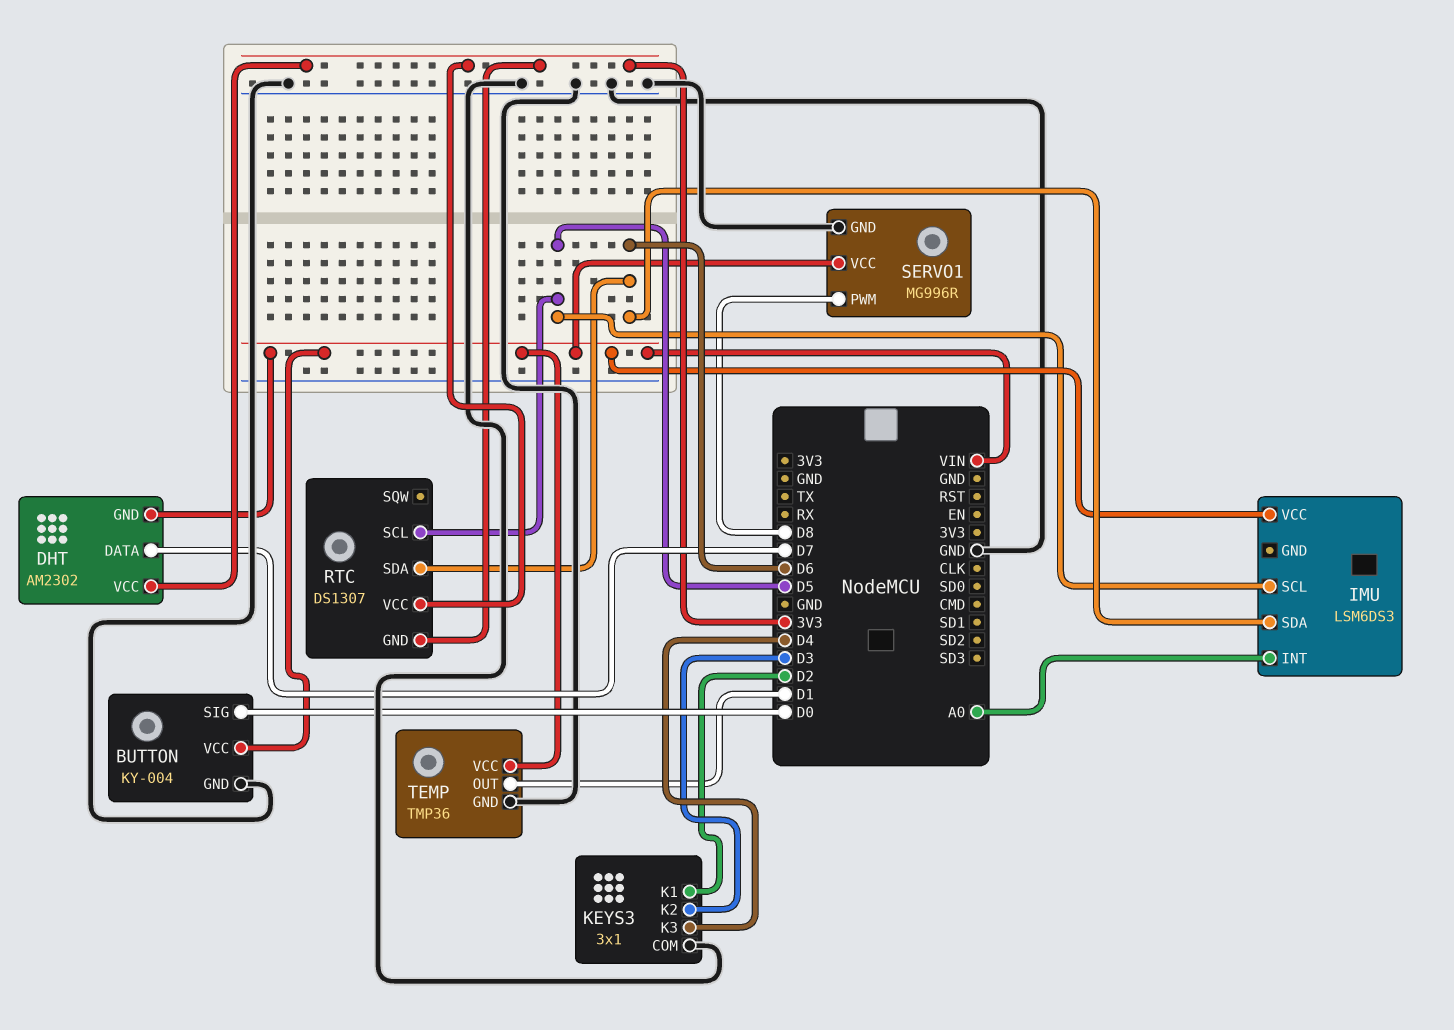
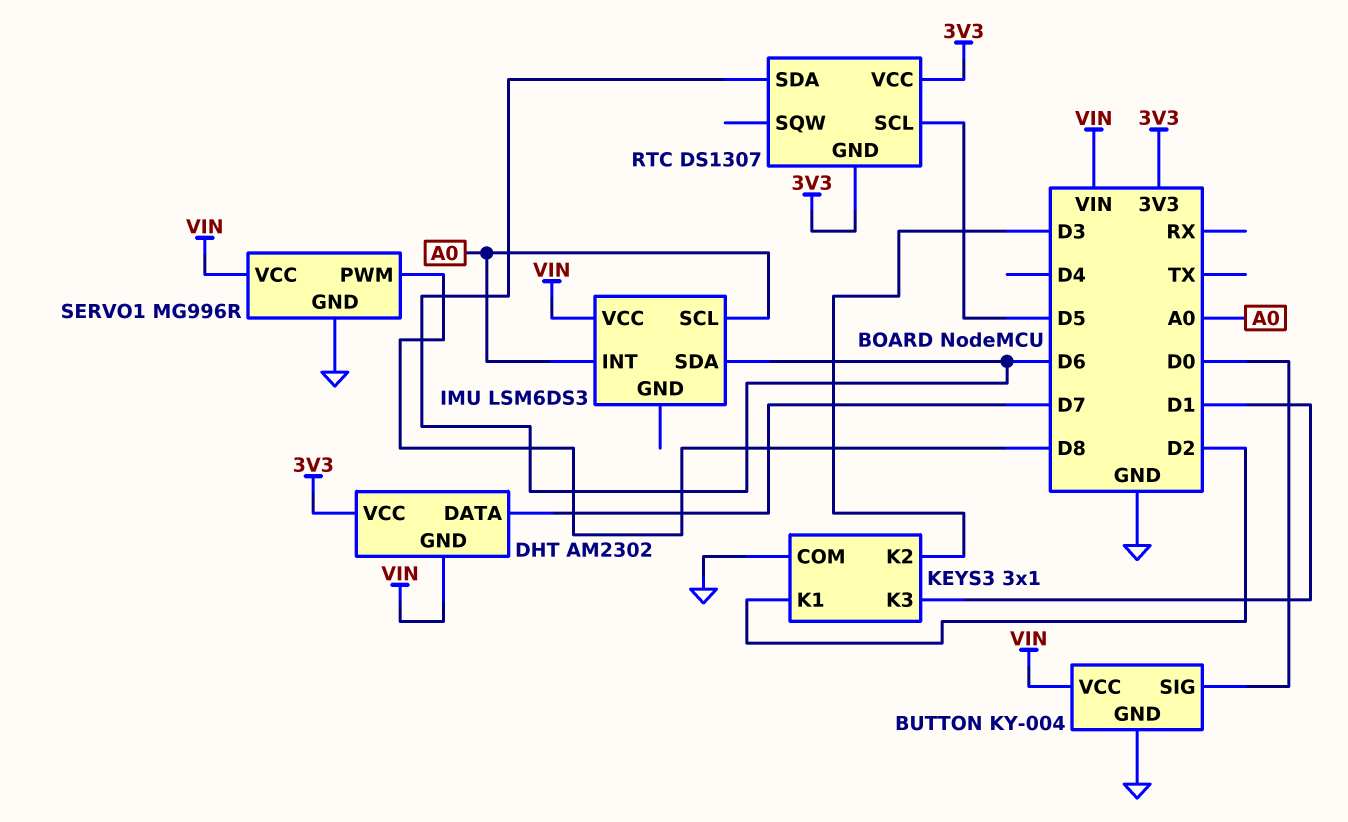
IMU pin SCL: D5 -> A0
KEYS3 pin K3: D4 -> D1
TEMP: TMP36 -> none
TEMP pin GND: GND -> none
TEMP pin OUT: D1 -> none
TEMP pin VCC: VIN -> none

